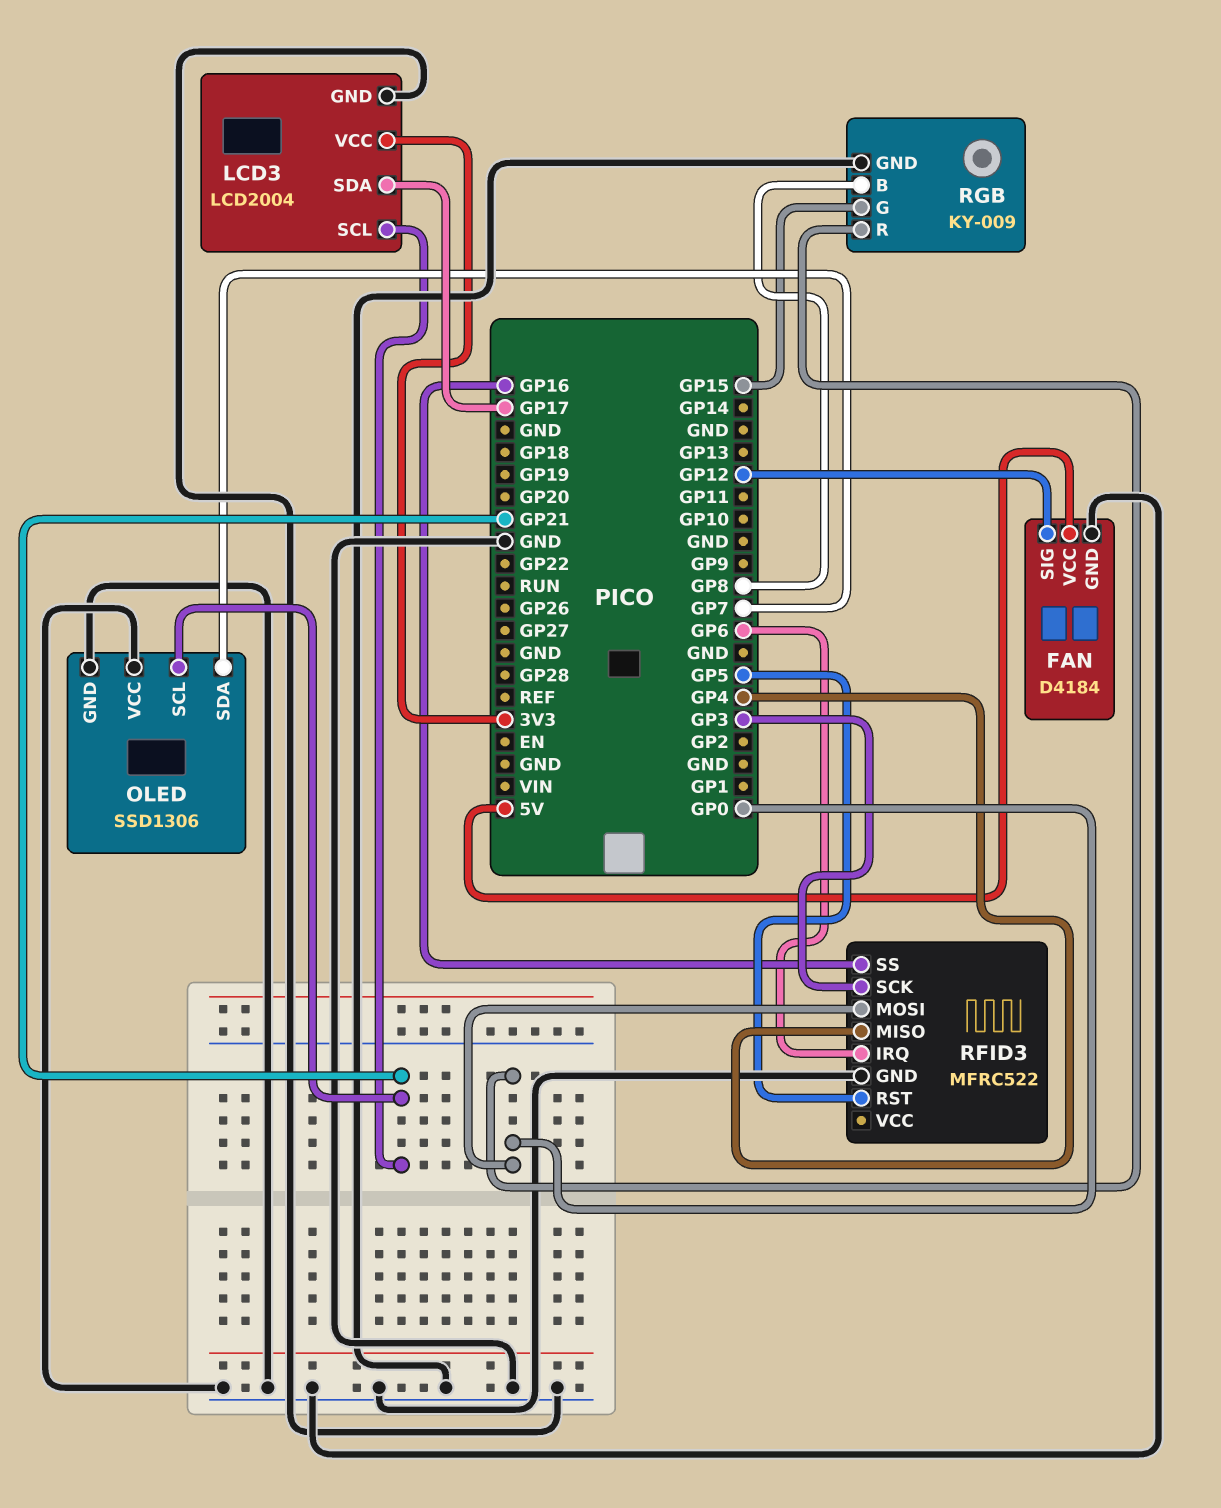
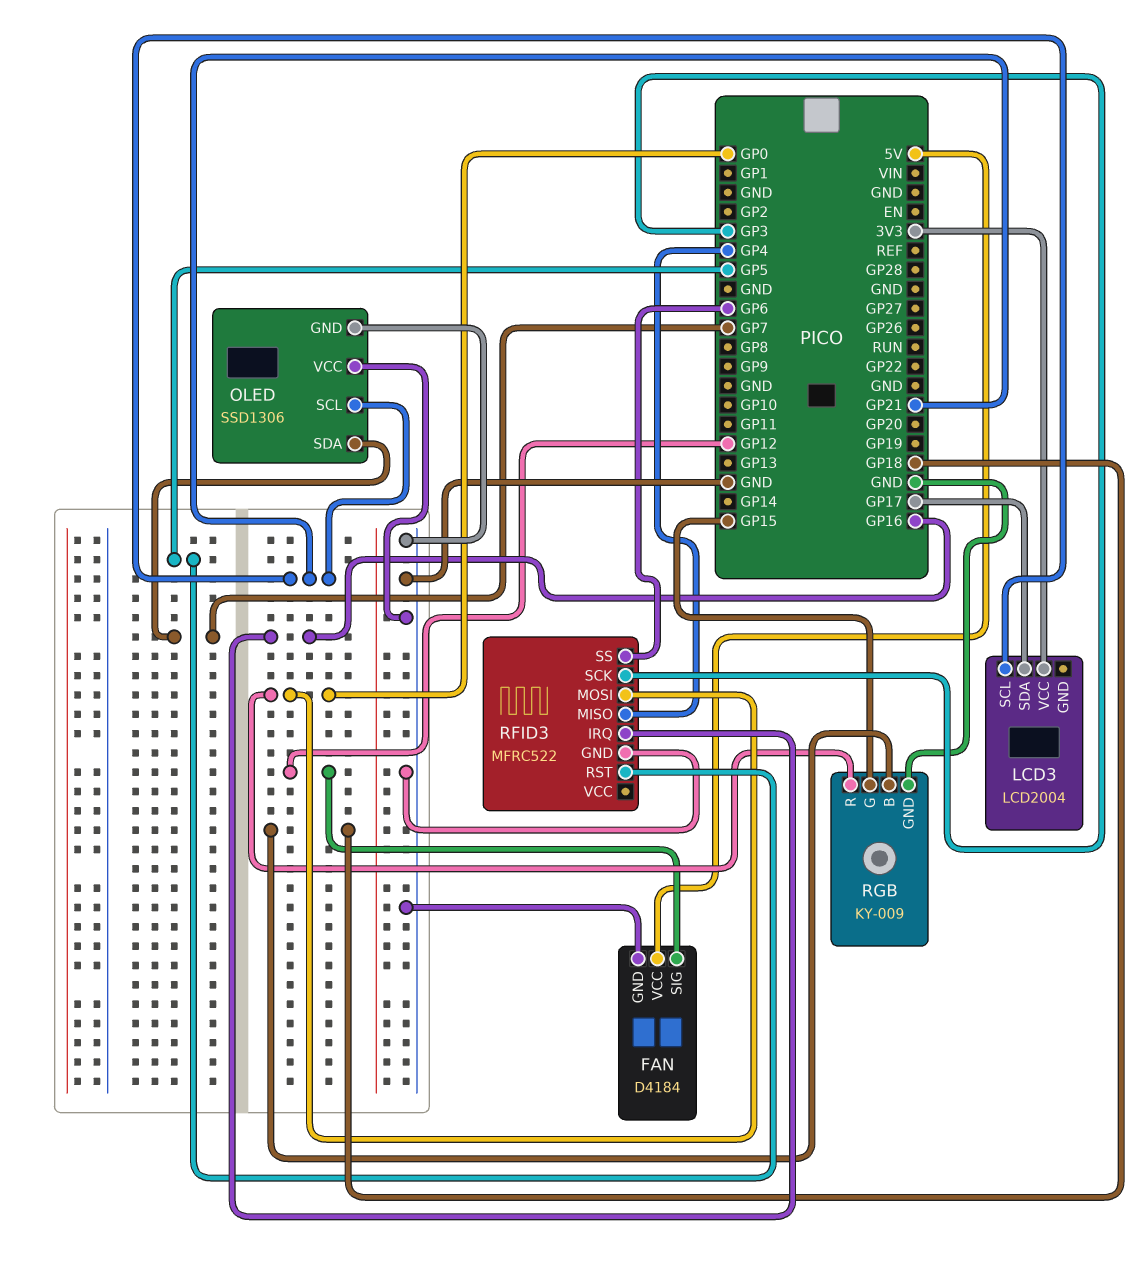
LCD3 pin GND: GND -> none
RFID3 pin IRQ: GP6 -> GP16
RFID3 pin SS: GP16 -> GP6
RGB pin B: GP8 -> GP18

